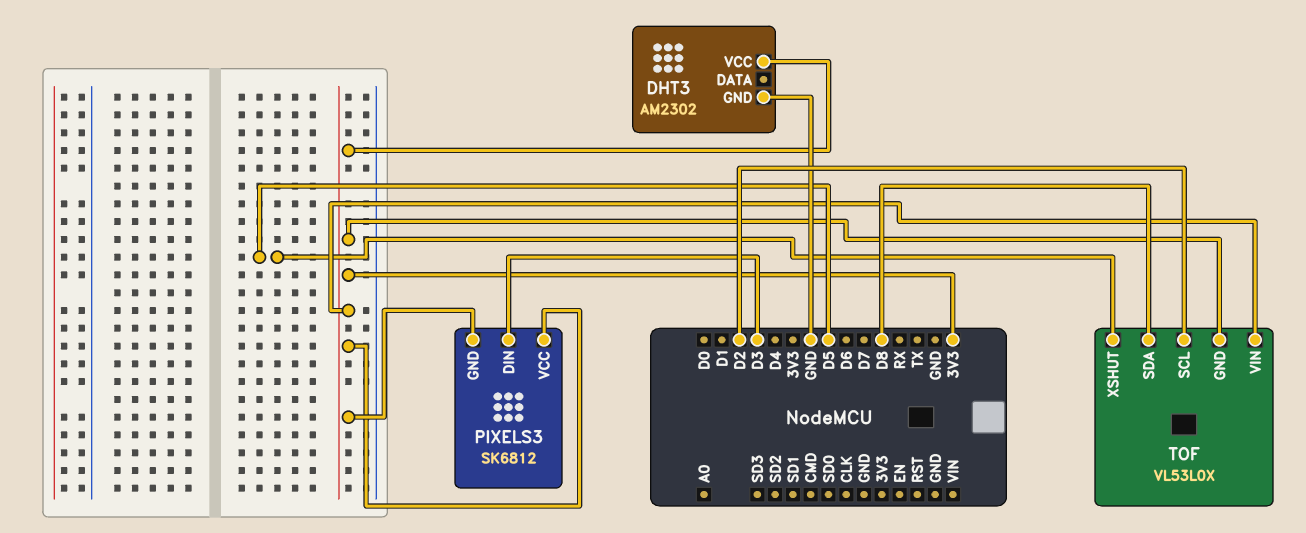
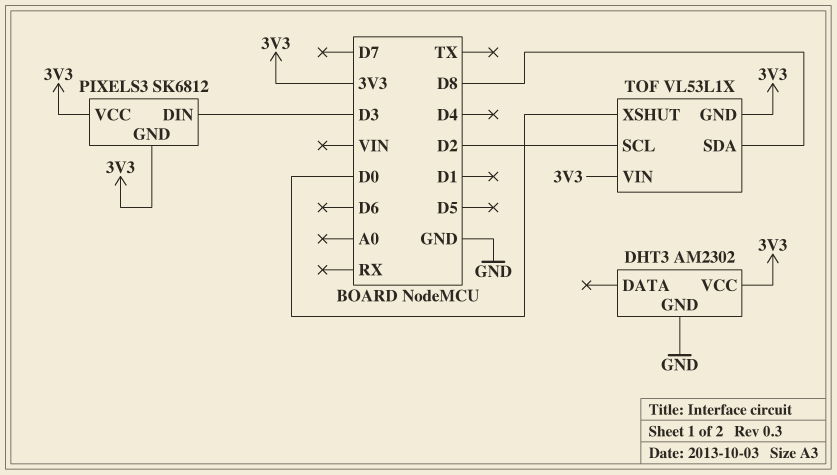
TOF: VL53L0X -> VL53L1X
TOF pin XSHUT: D5 -> D0

